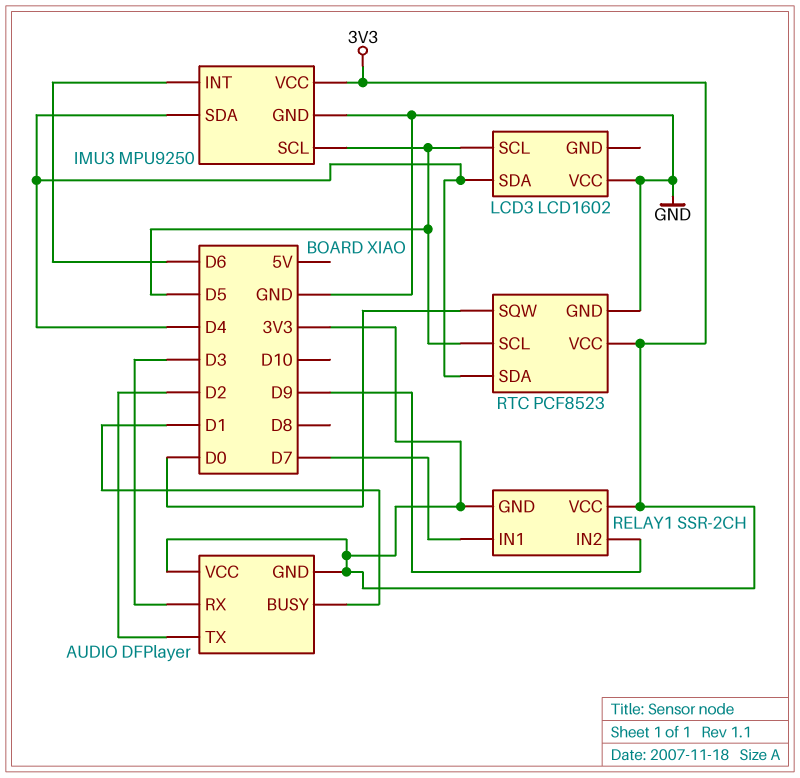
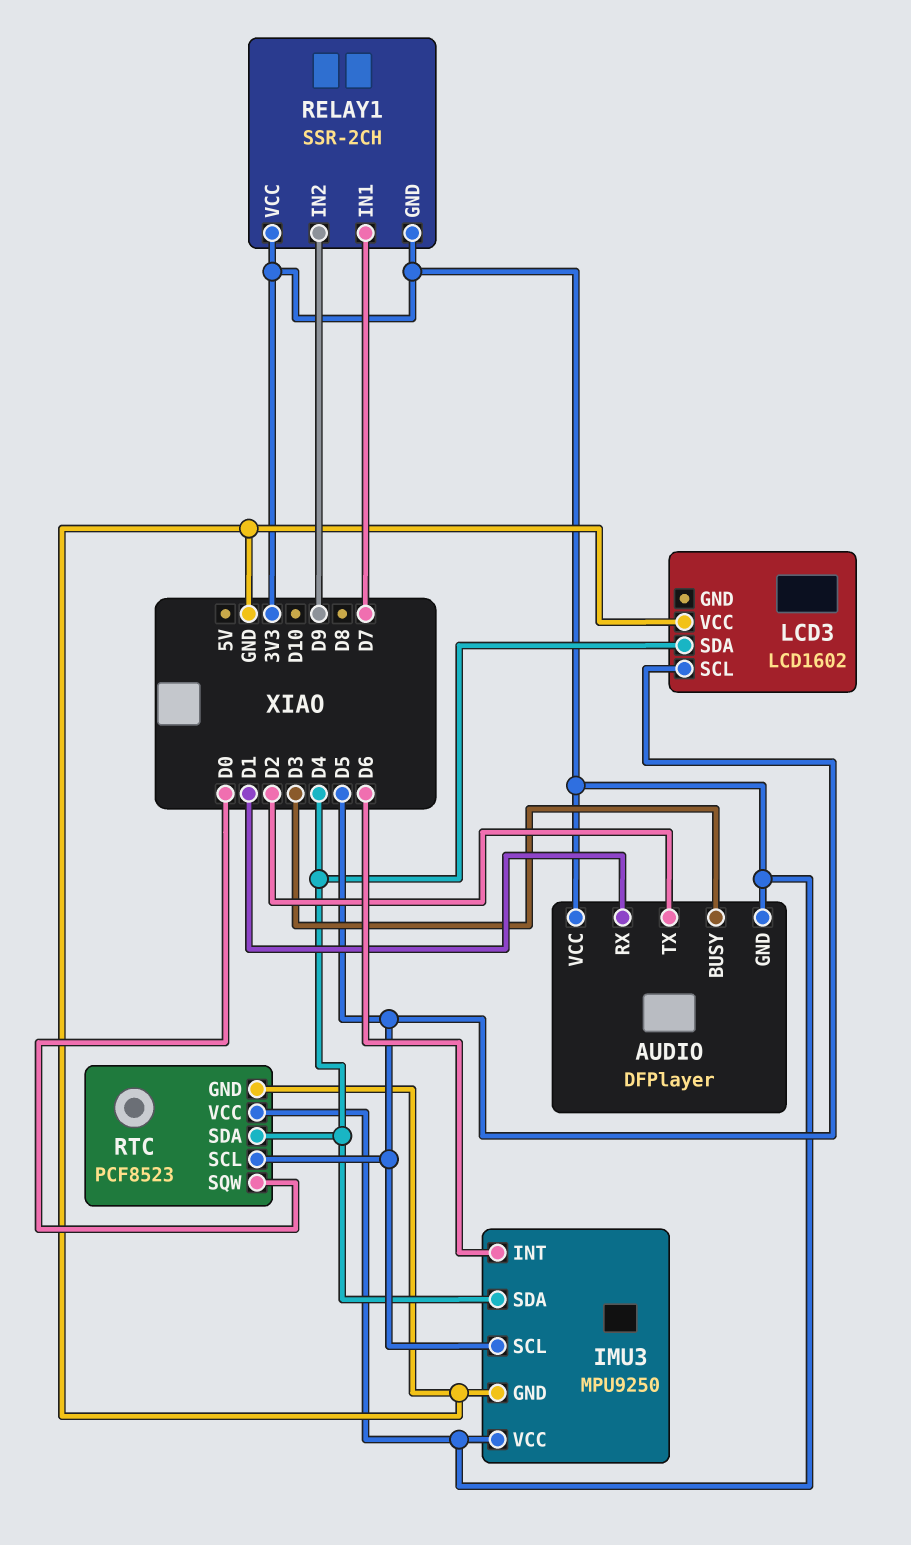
AUDIO pin BUSY: D1 -> D3
AUDIO pin RX: D3 -> D1

